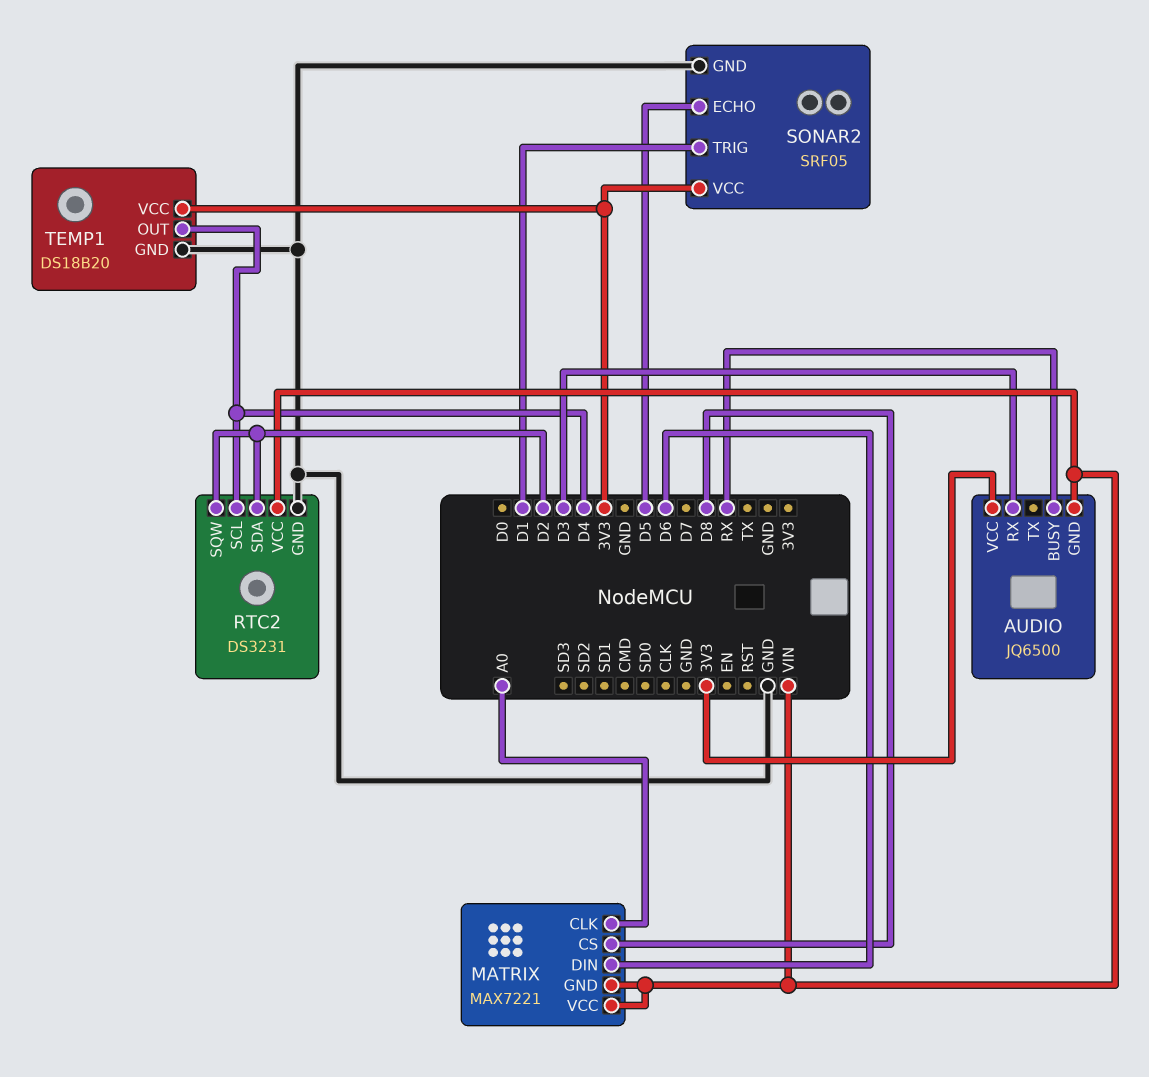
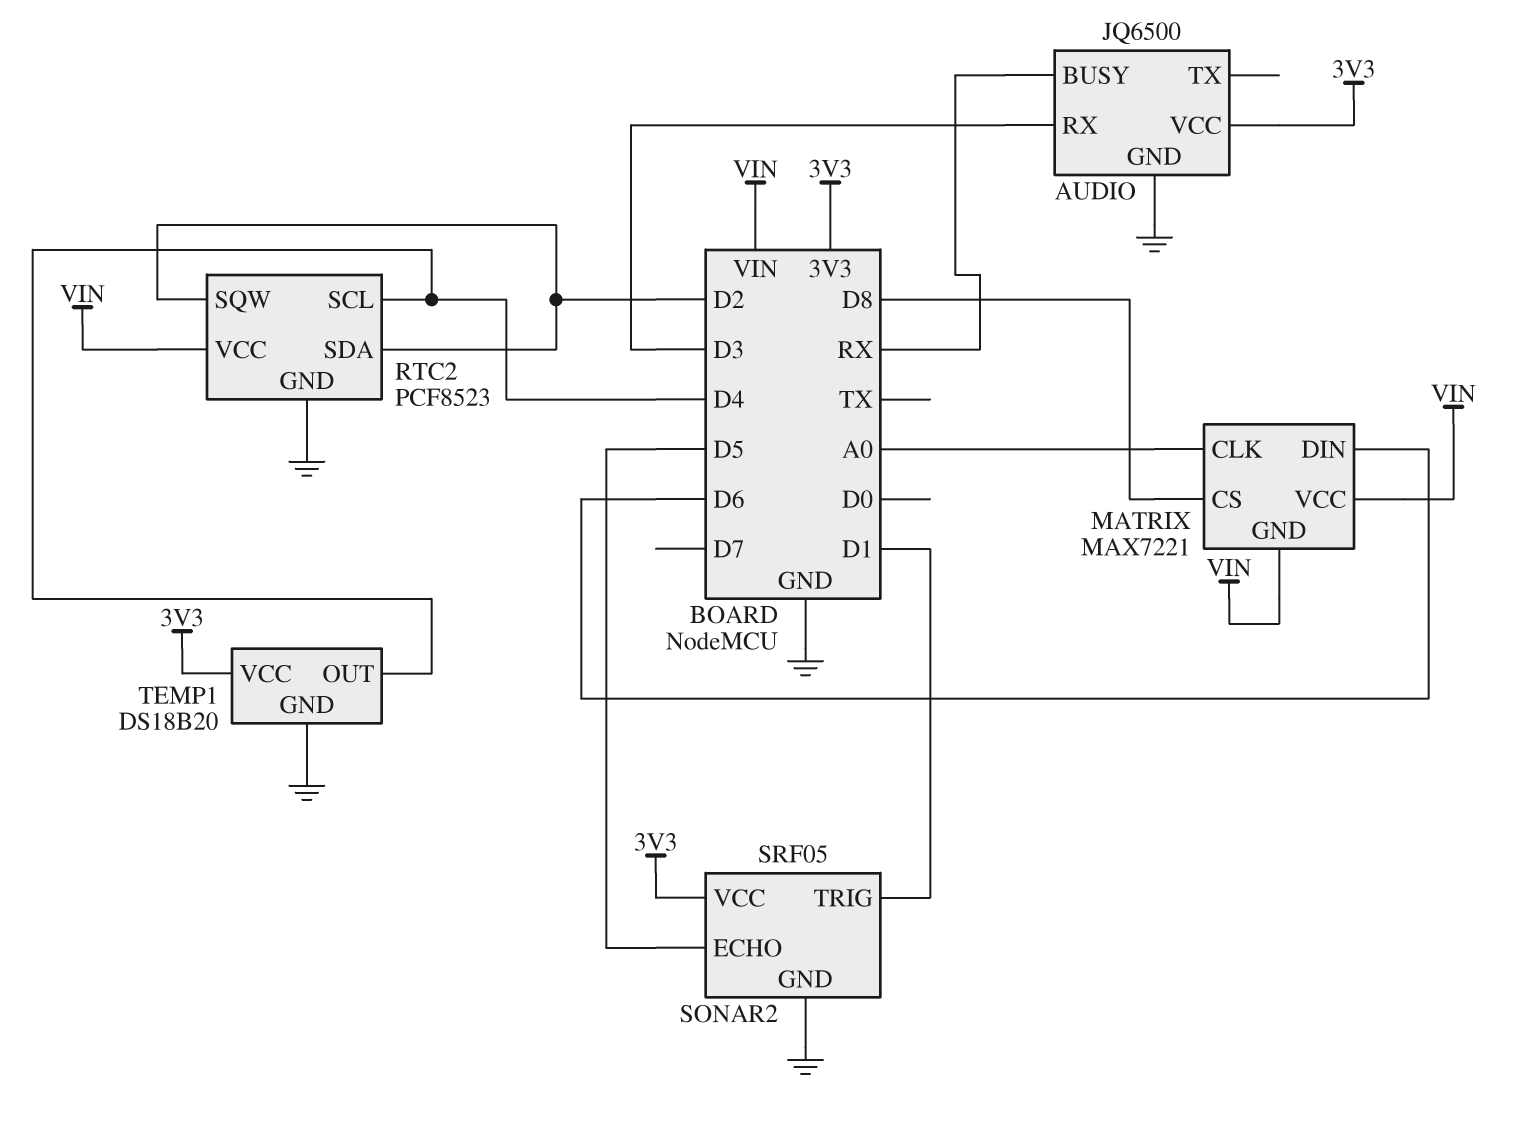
AUDIO pin GND: VIN -> GND
RTC2: DS3231 -> PCF8523

